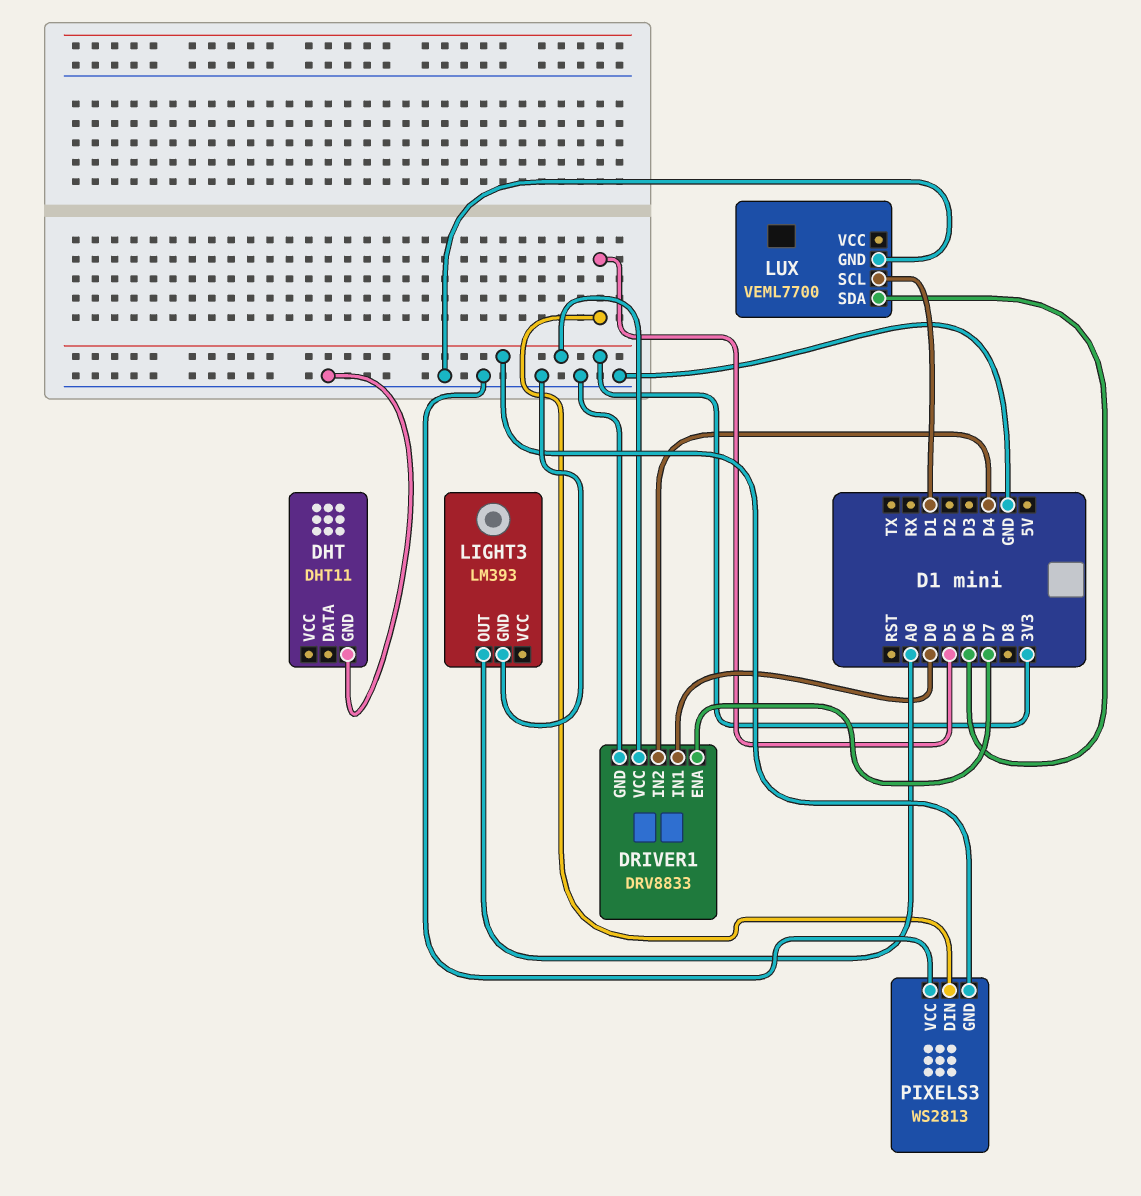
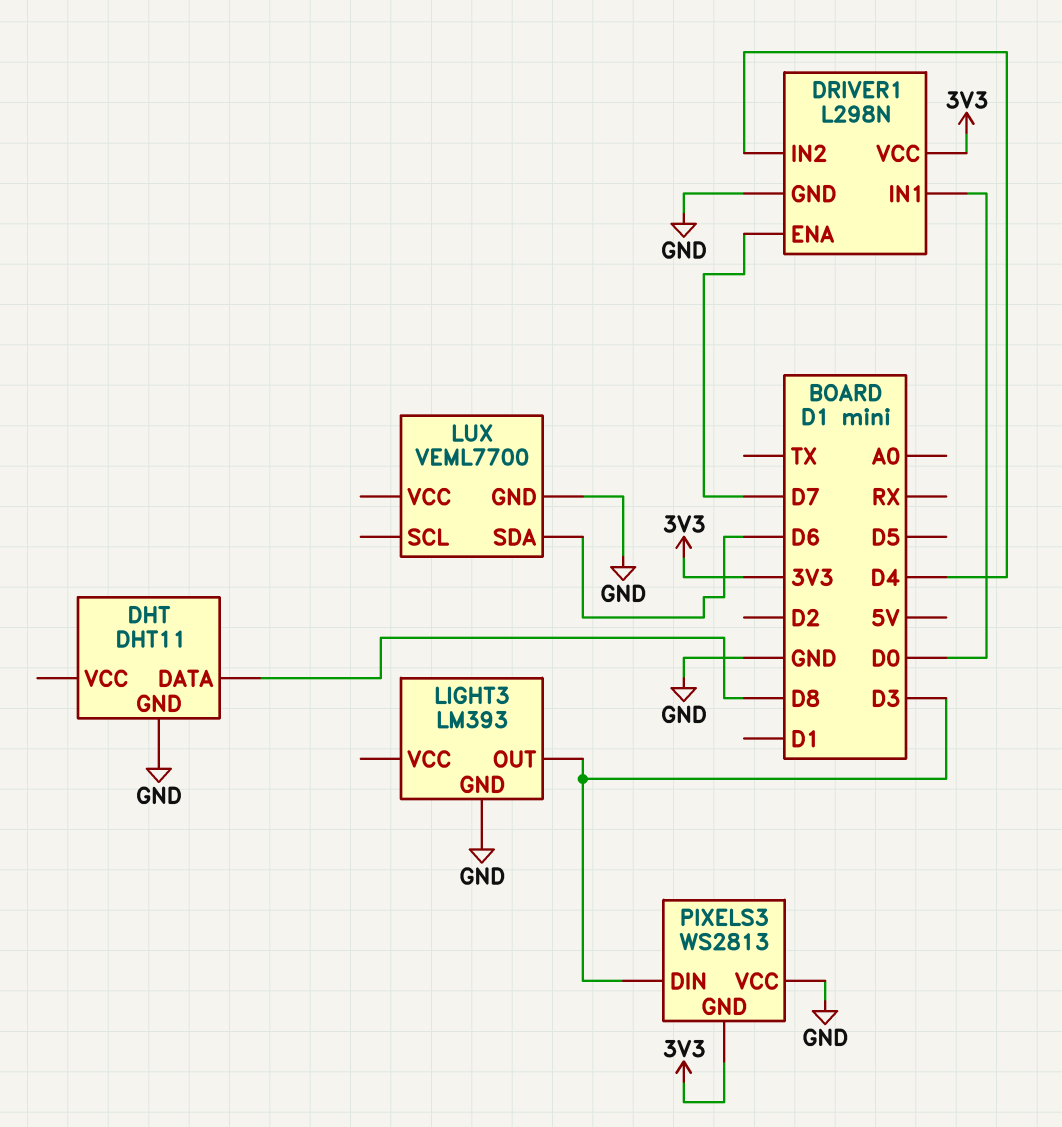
DHT pin DATA: none -> D8
DRIVER1: DRV8833 -> L298N
LIGHT3 pin OUT: A0 -> D3
LUX pin SCL: D1 -> none
PIXELS3 pin DIN: D5 -> D3

